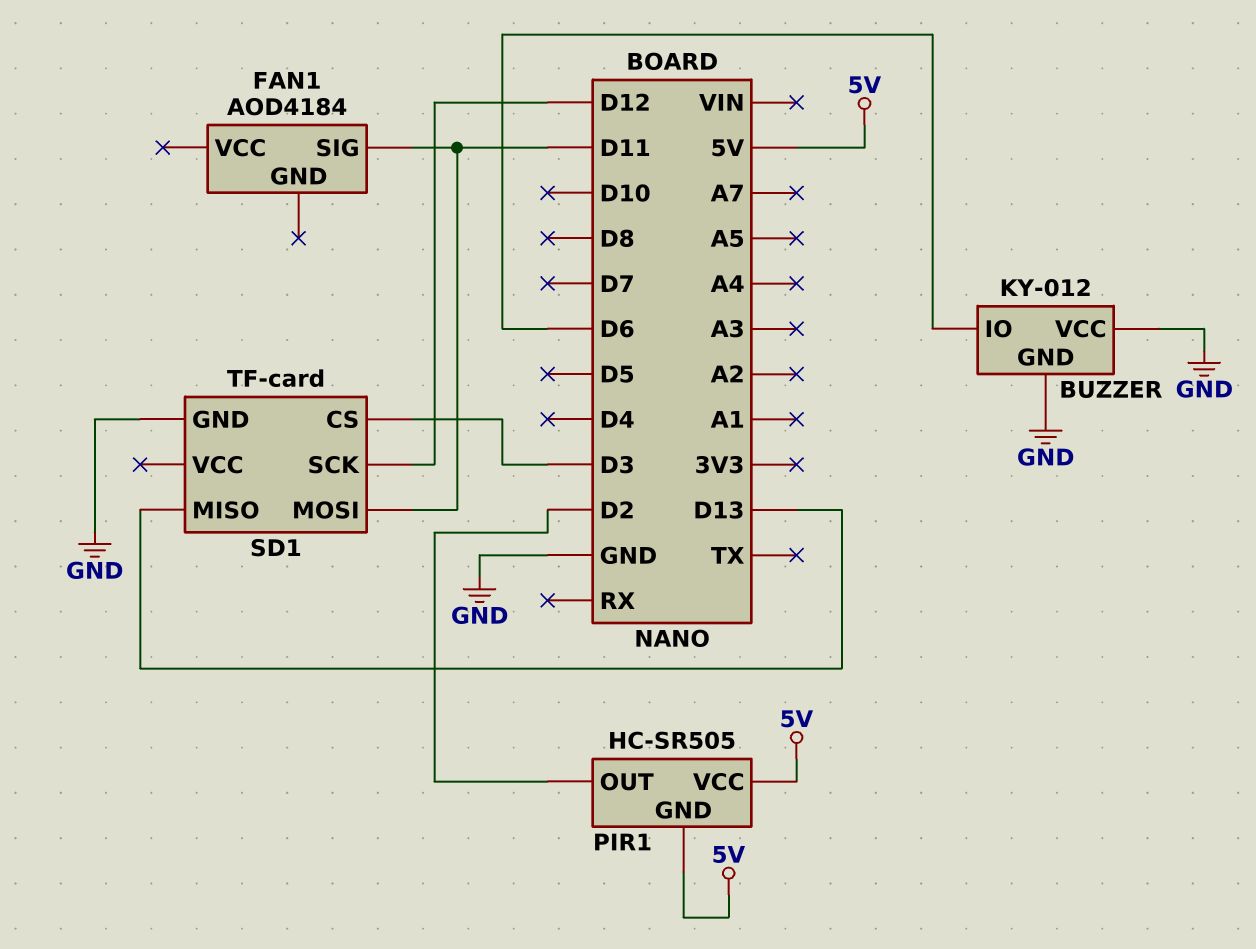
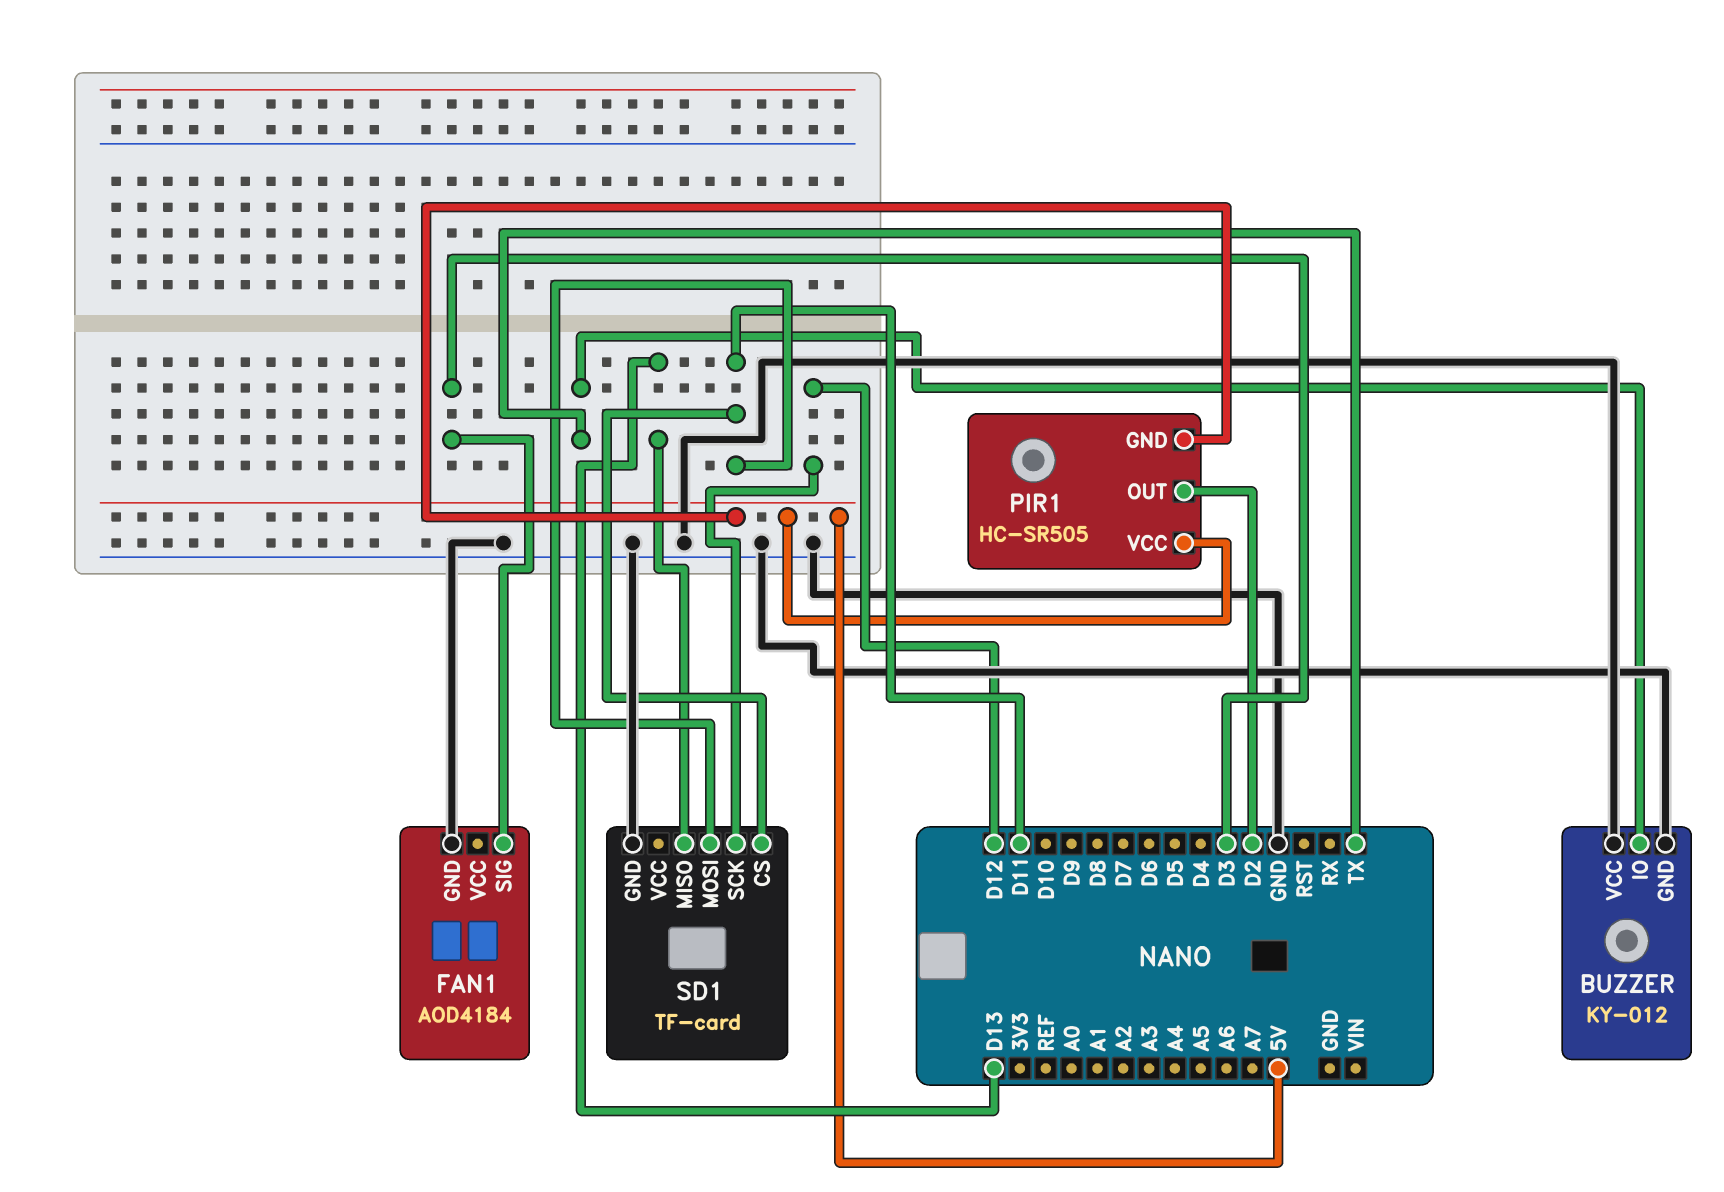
BUZZER pin IO: D6 -> TX
FAN1 pin GND: none -> GND
FAN1 pin SIG: D11 -> D3
SD1 pin CS: D3 -> D11

